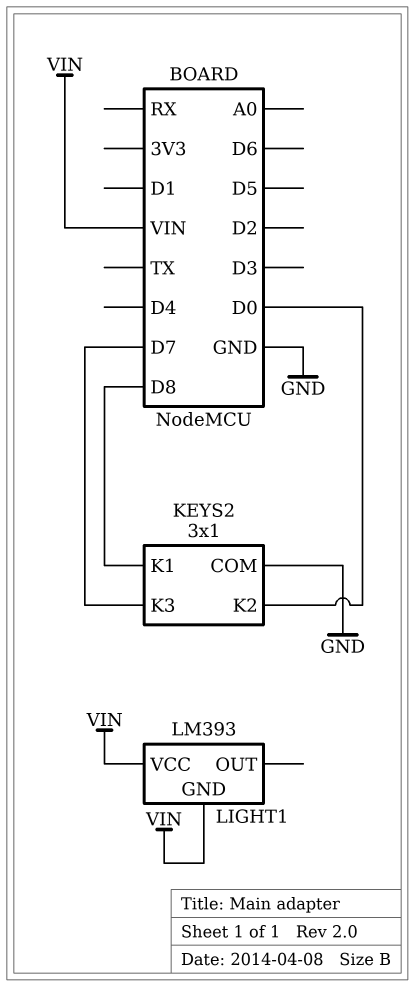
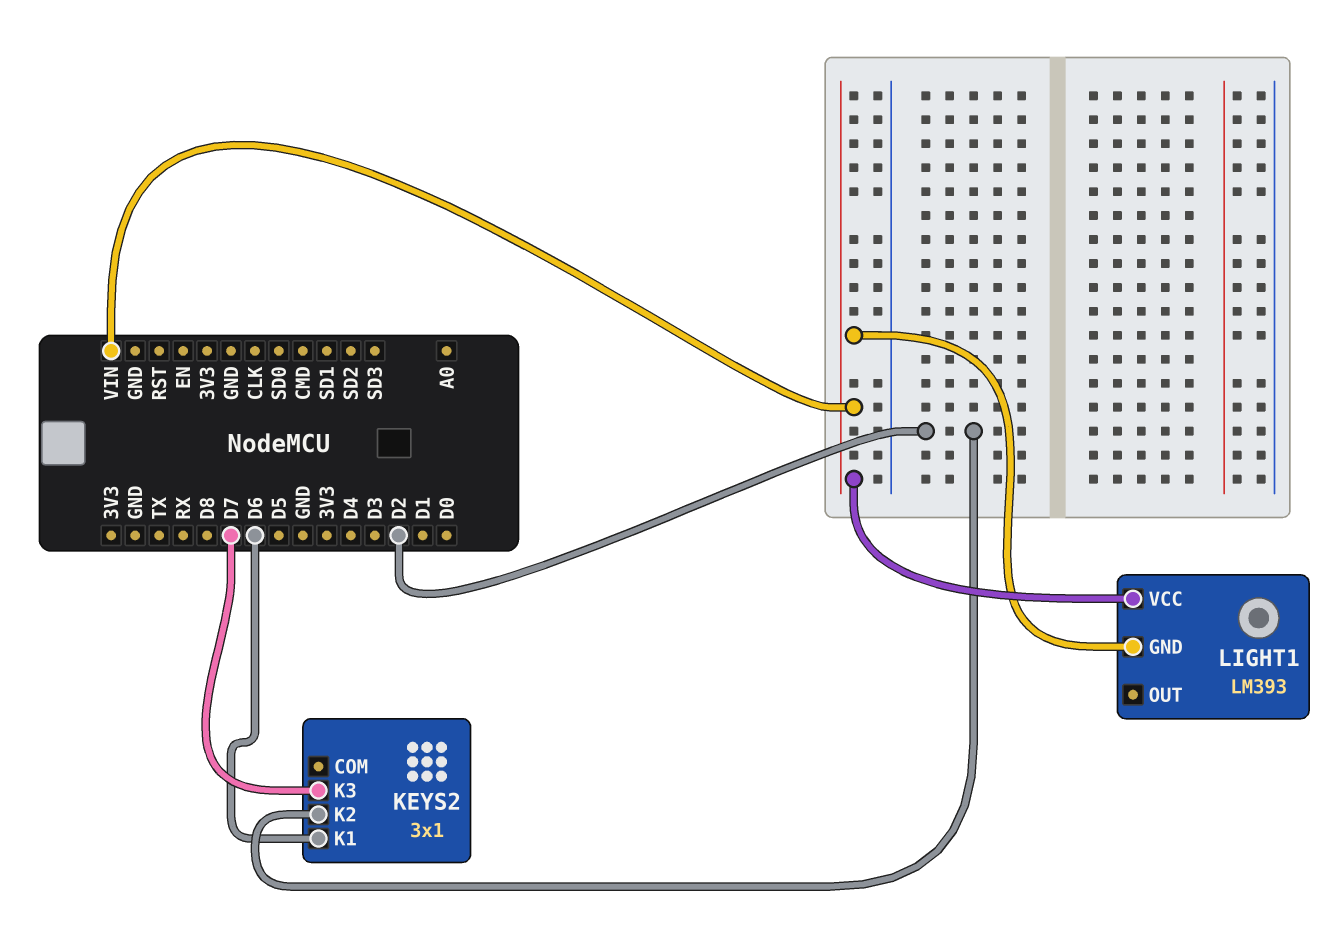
KEYS2 pin COM: GND -> none
KEYS2 pin K1: D8 -> D6
KEYS2 pin K2: D0 -> D2

